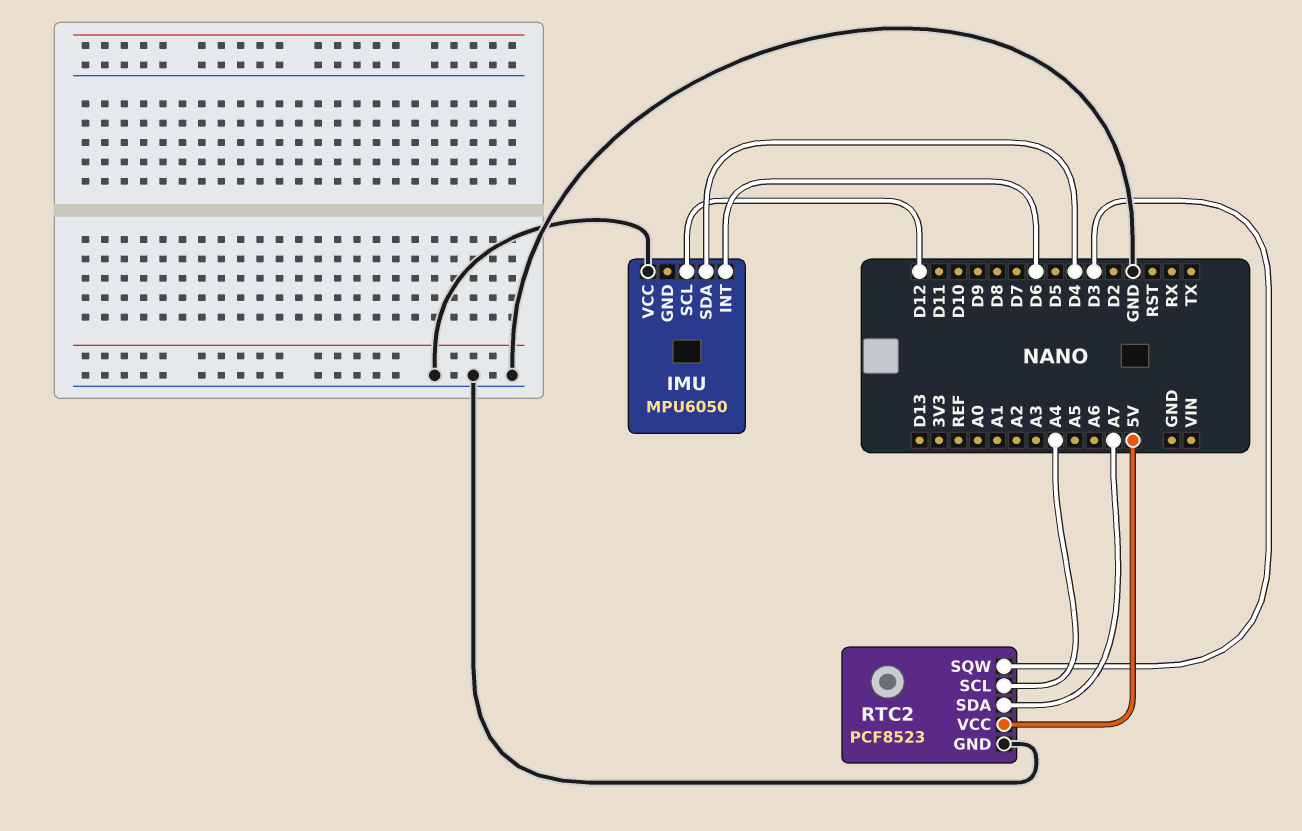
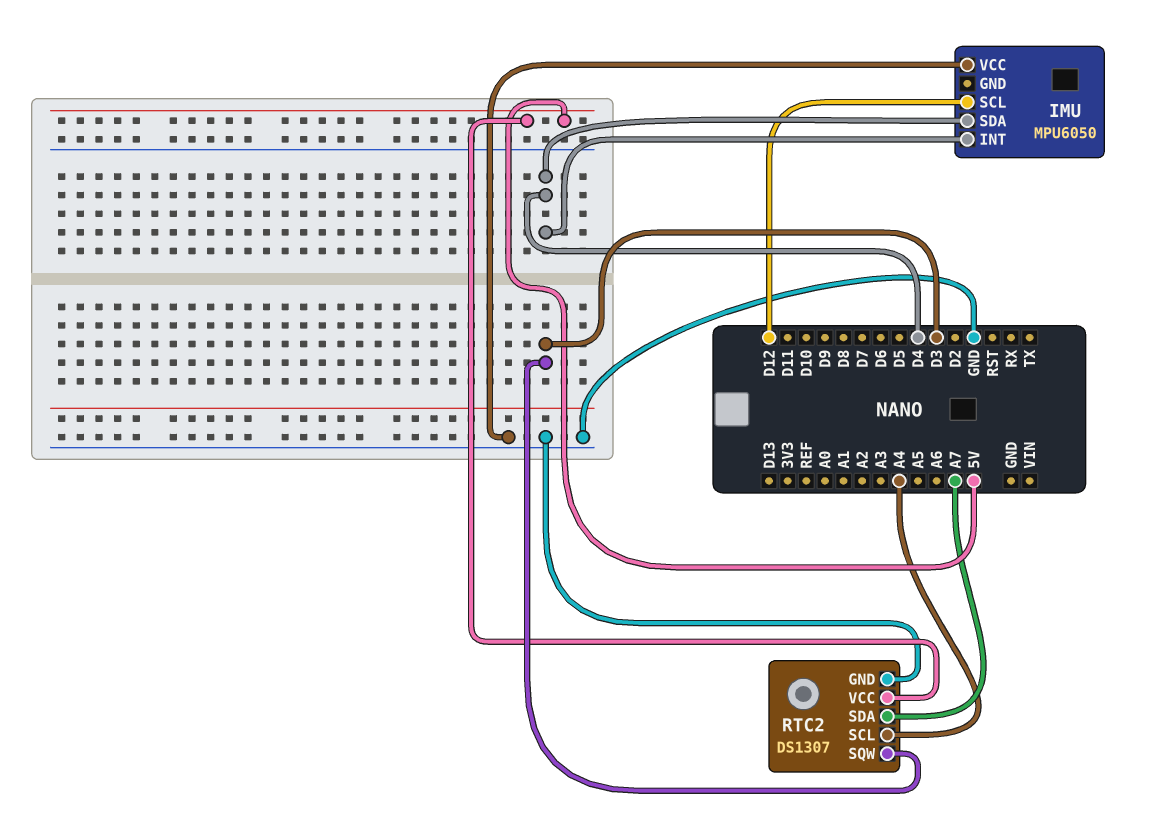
IMU pin INT: D6 -> D4
RTC2: PCF8523 -> DS1307

